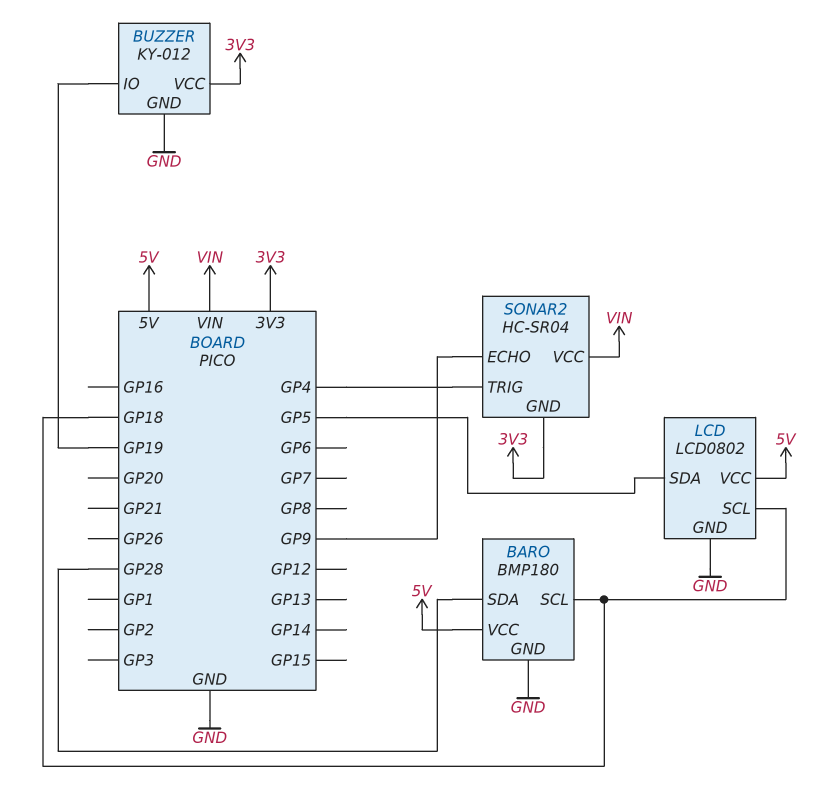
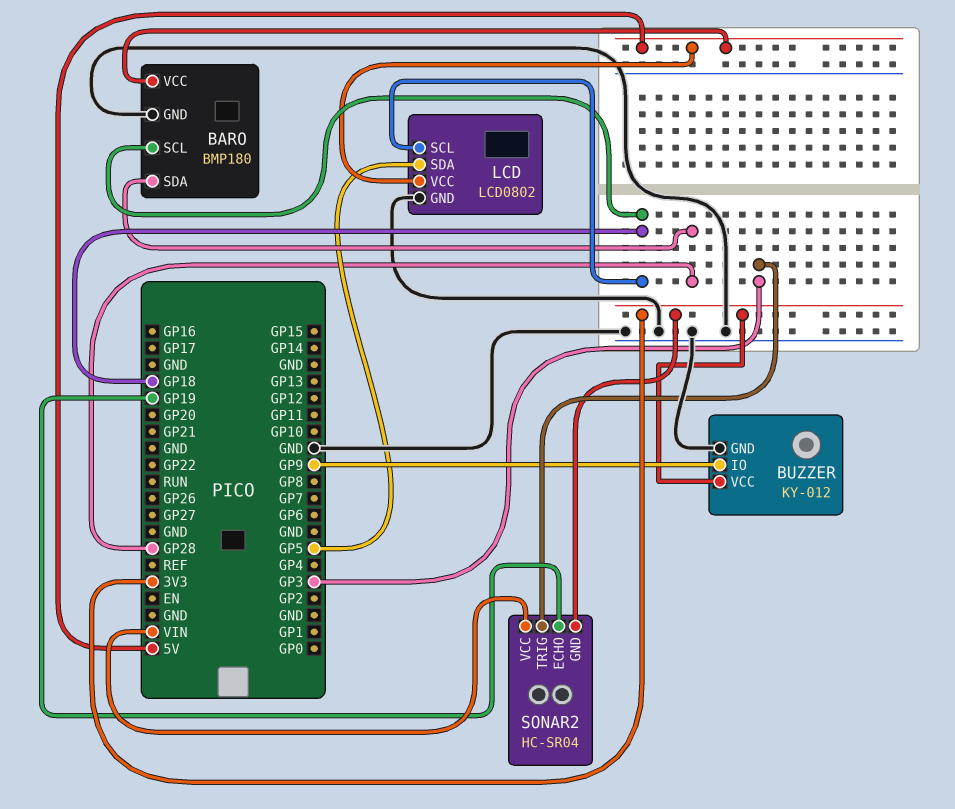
BUZZER pin IO: GP19 -> GP9
SONAR2 pin ECHO: GP9 -> GP19
SONAR2 pin TRIG: GP4 -> GP3

